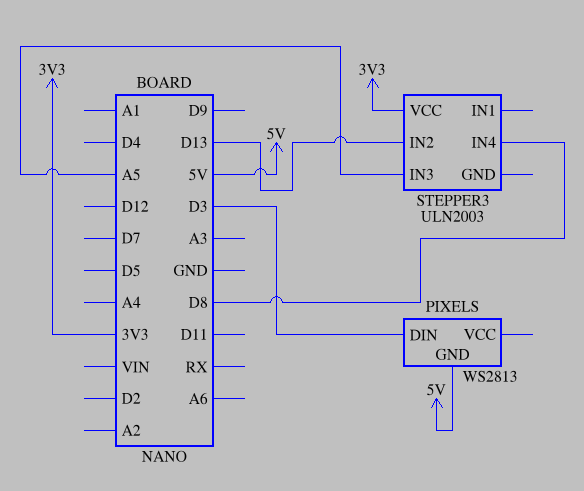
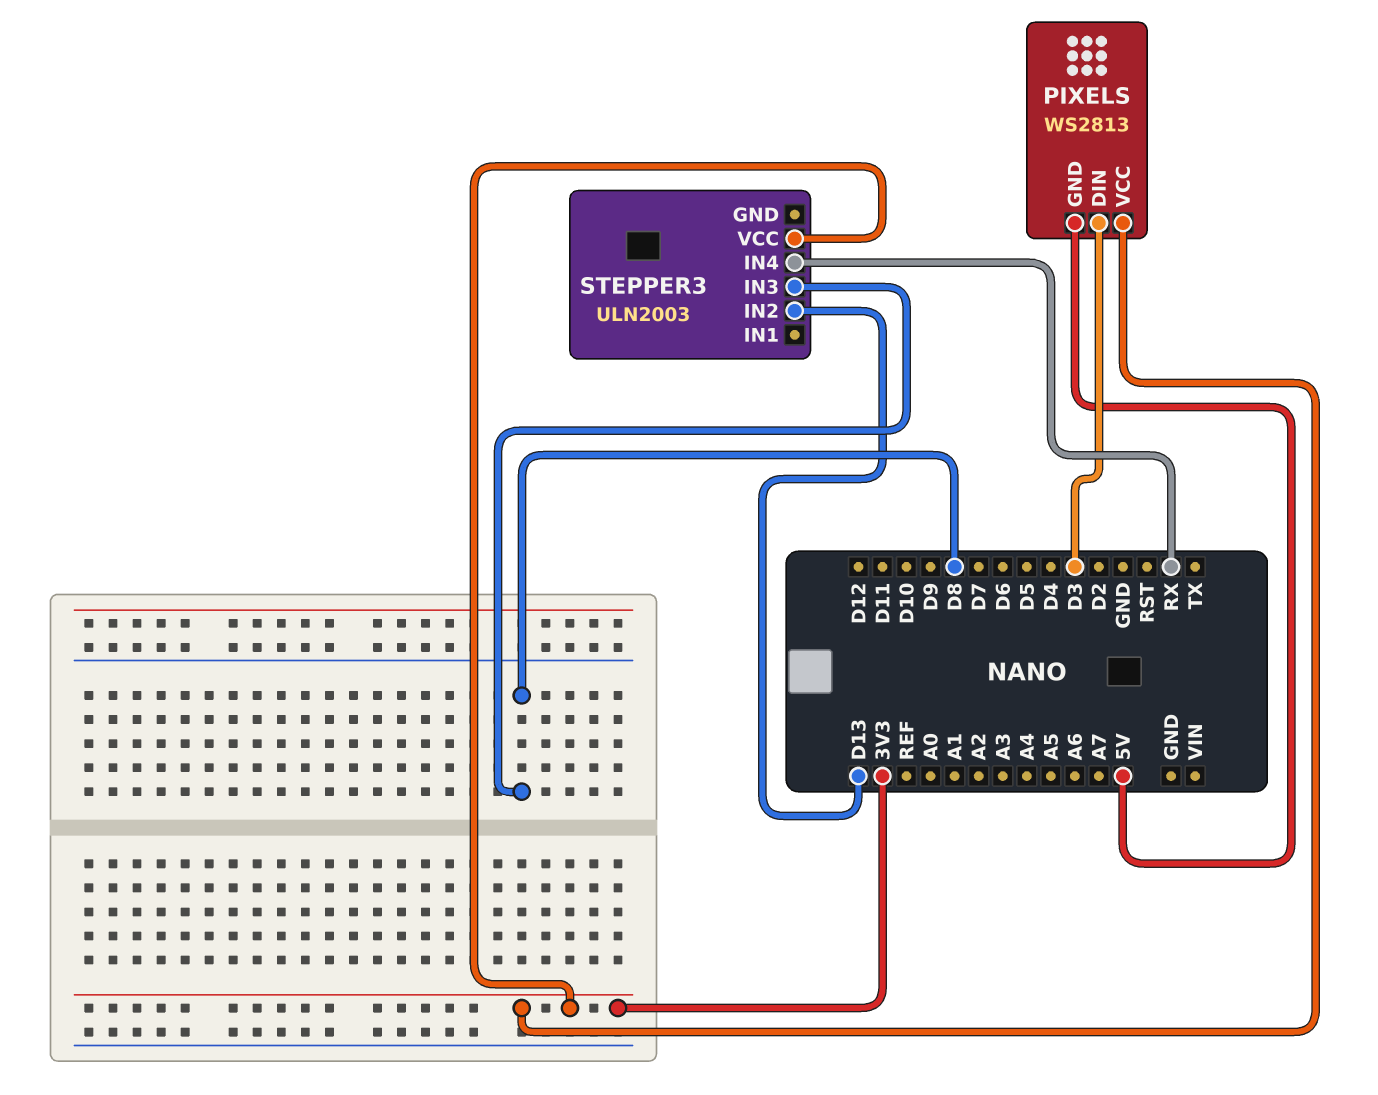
PIXELS pin VCC: none -> 3V3
STEPPER3 pin IN3: A5 -> D8
STEPPER3 pin IN4: D8 -> RX

